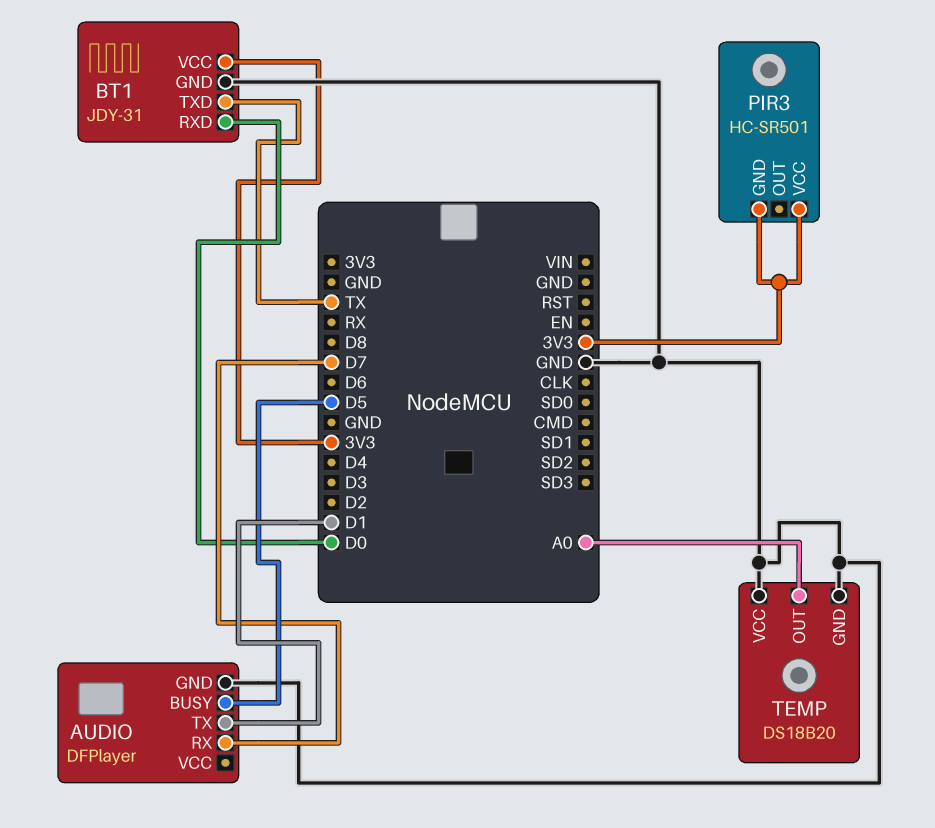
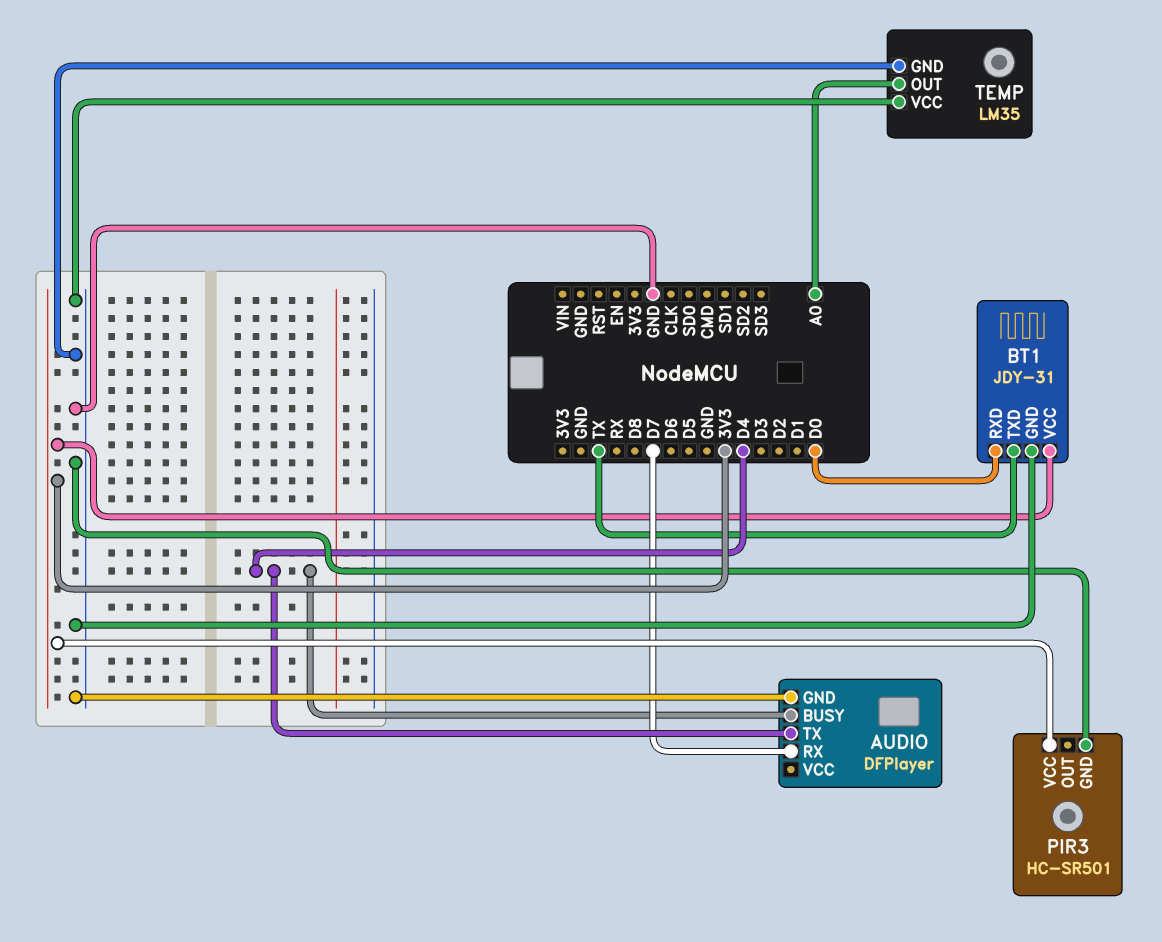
AUDIO pin BUSY: D5 -> D4
AUDIO pin TX: D1 -> D4
PIR3 pin GND: 3V3 -> GND
TEMP: DS18B20 -> LM35

